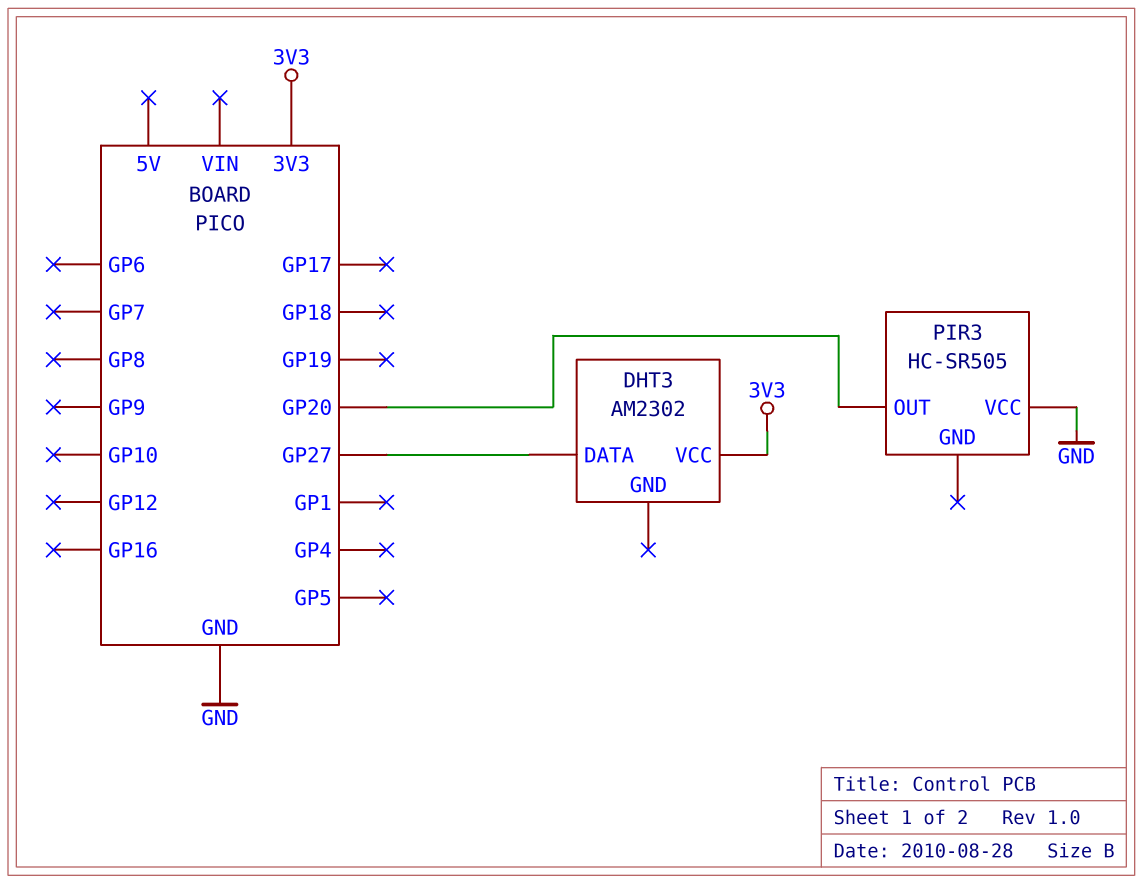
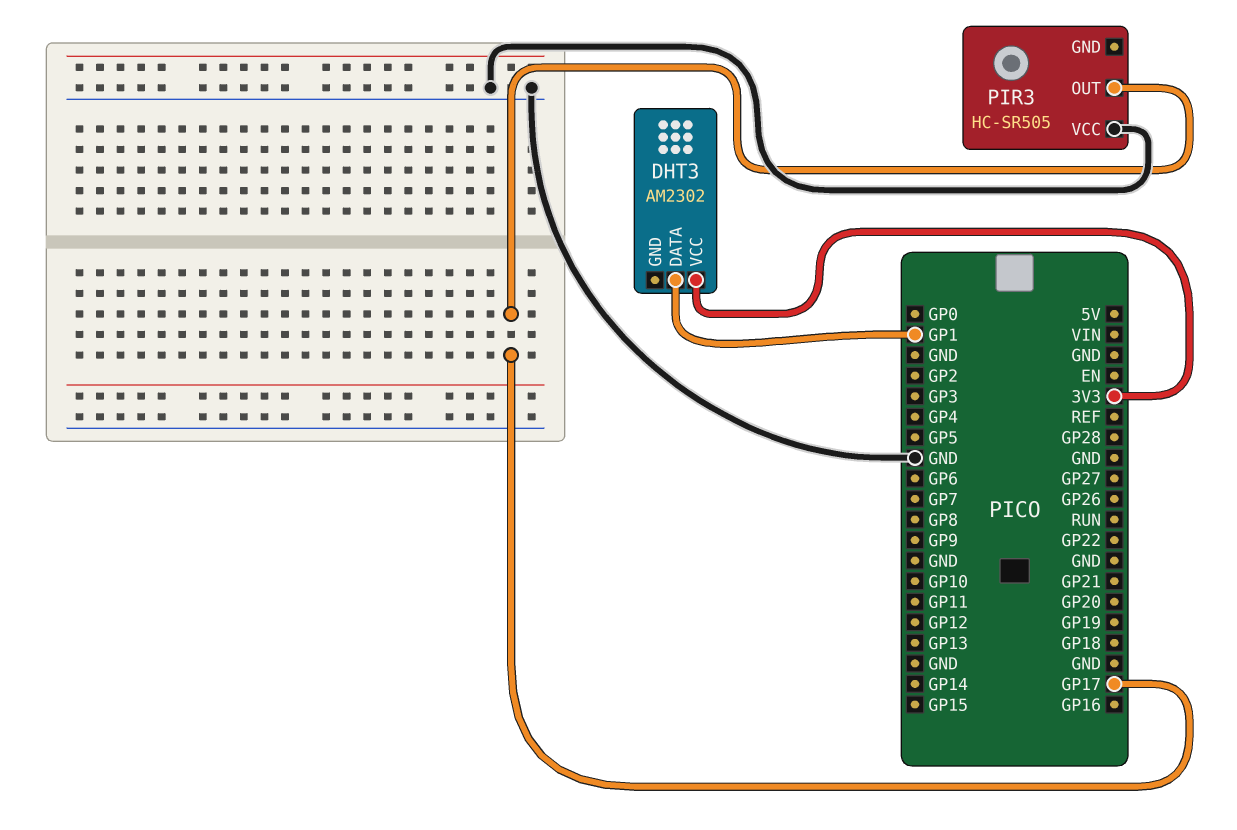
DHT3 pin DATA: GP27 -> GP1
PIR3 pin OUT: GP20 -> GP17

